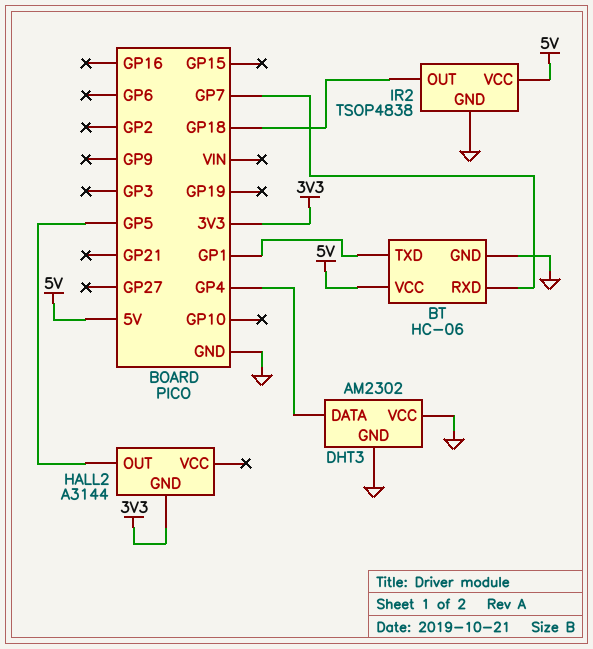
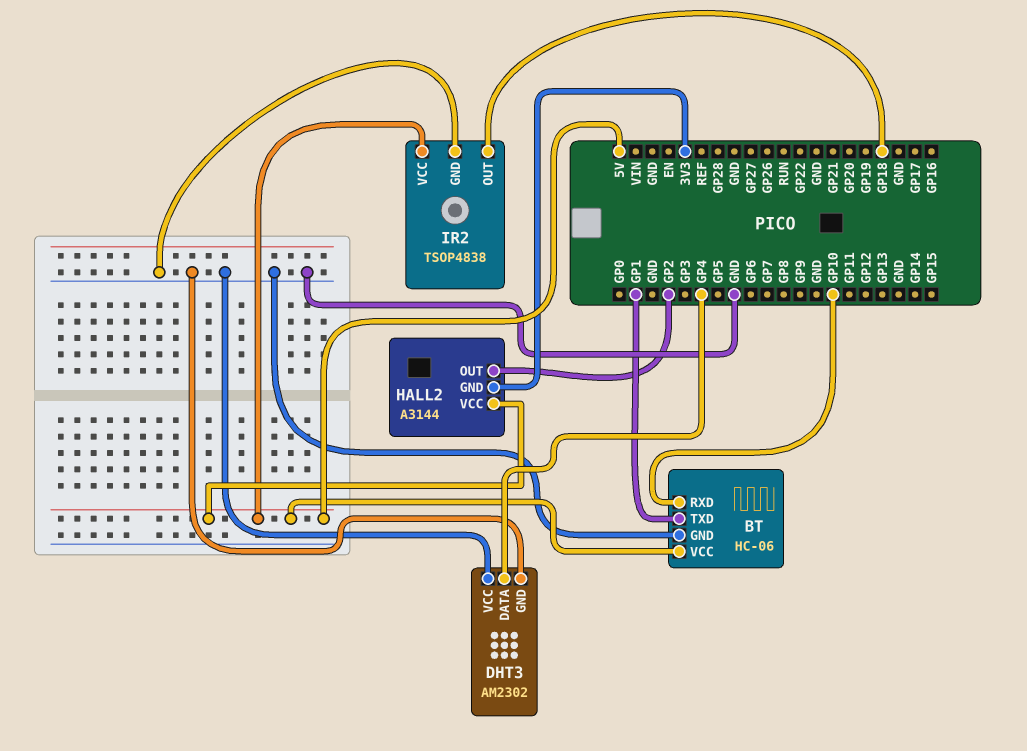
BT pin RXD: GP7 -> GP10
HALL2 pin OUT: GP5 -> GP2
HALL2 pin VCC: none -> 5V

